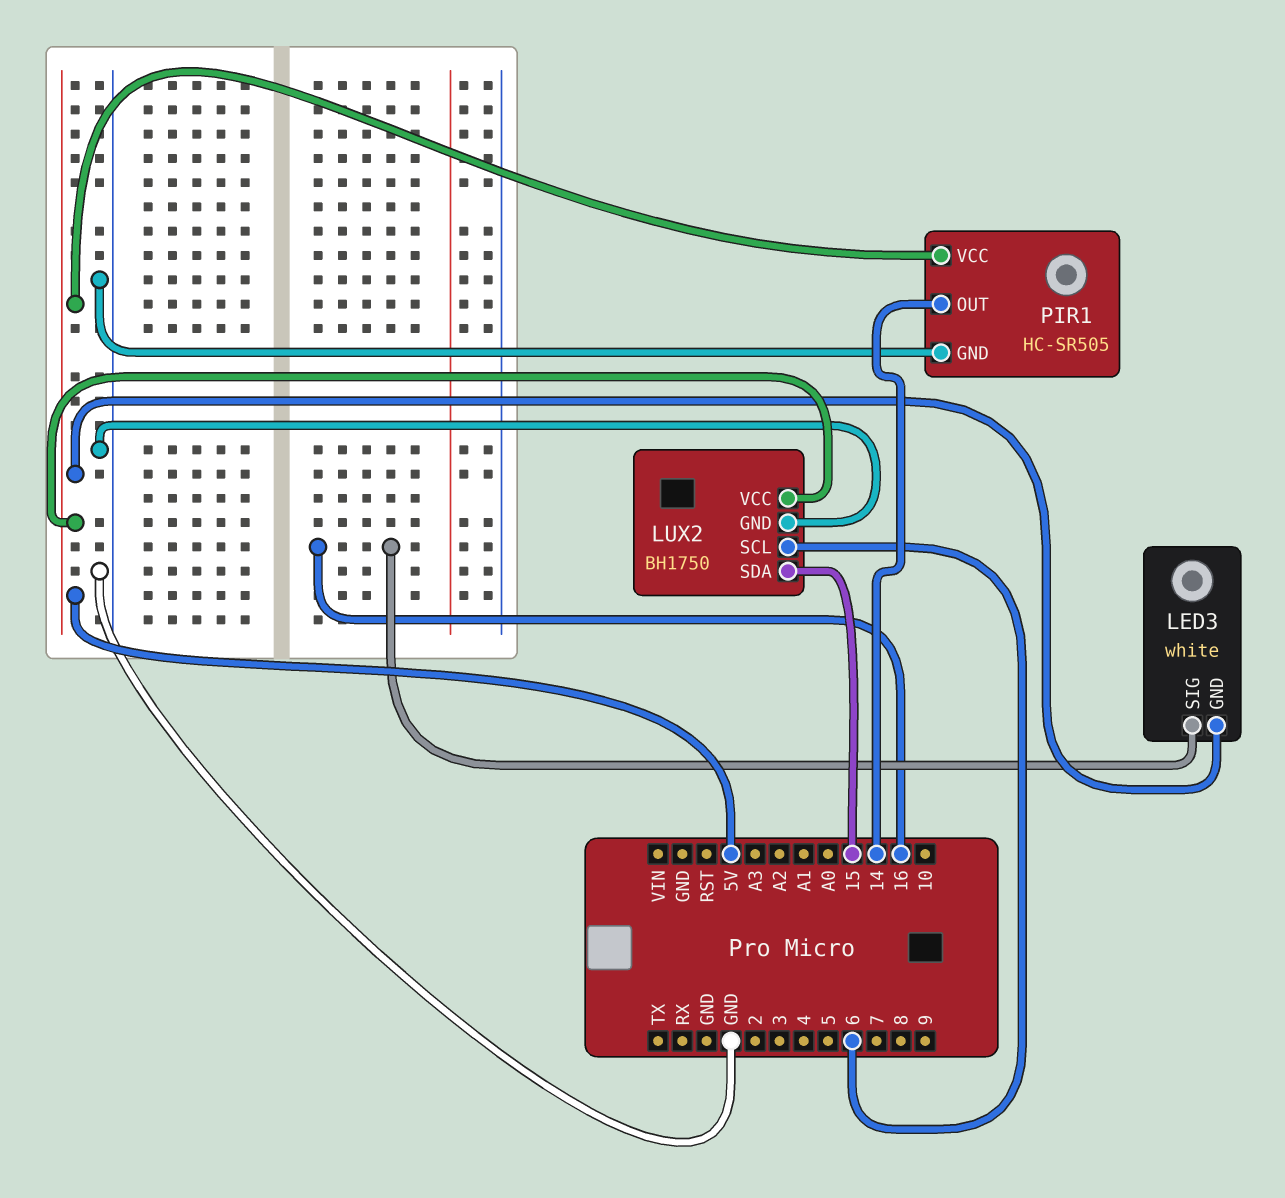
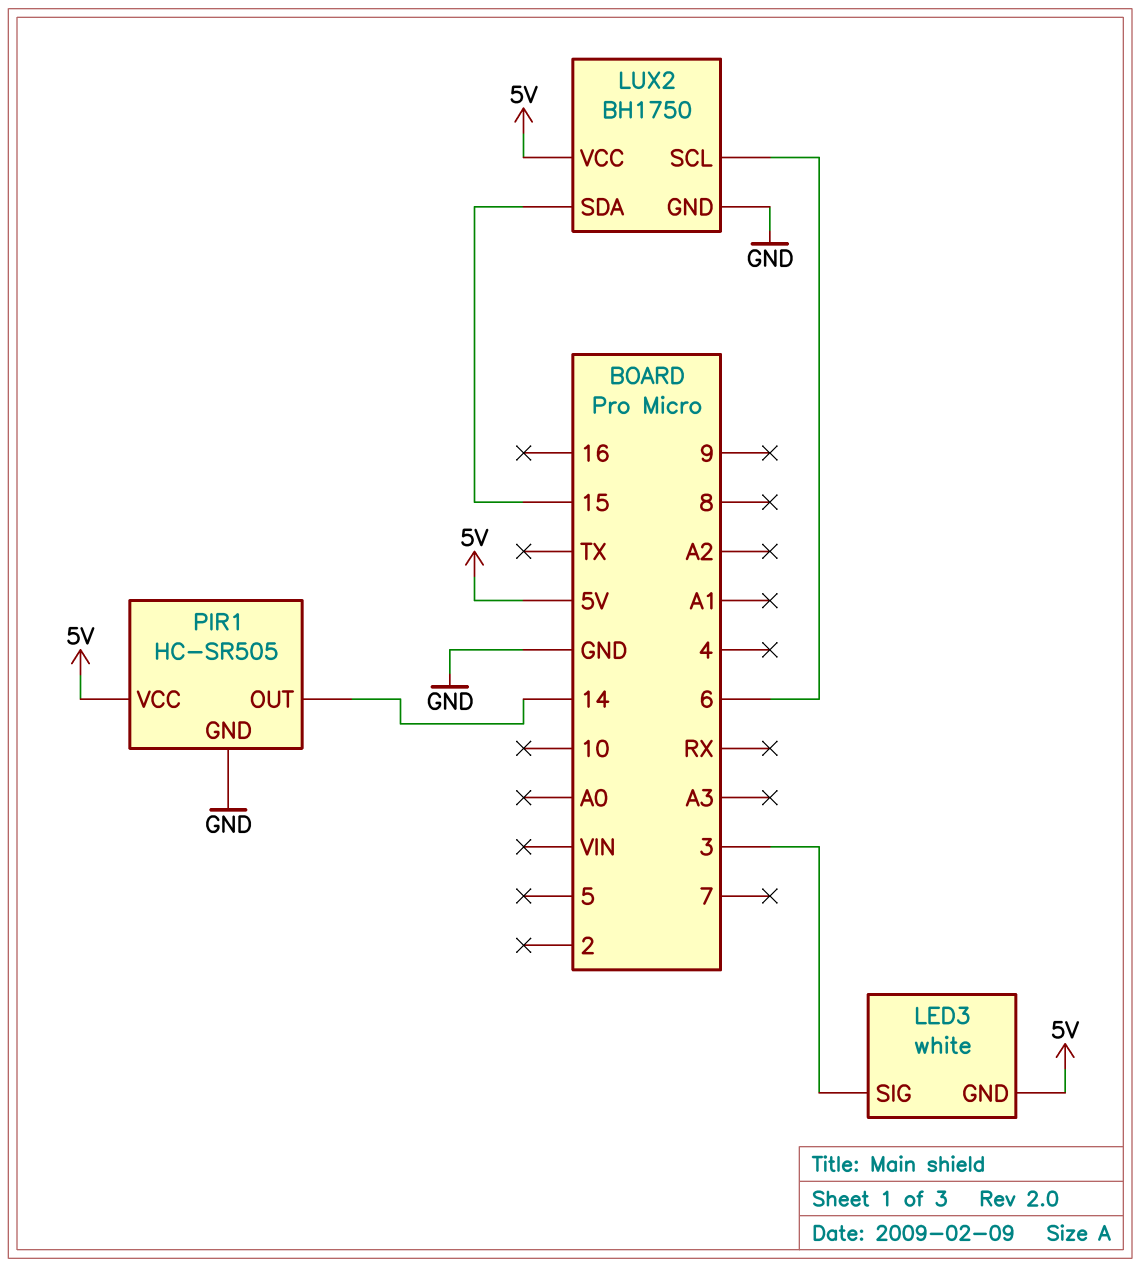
LED3 pin SIG: 16 -> 3

